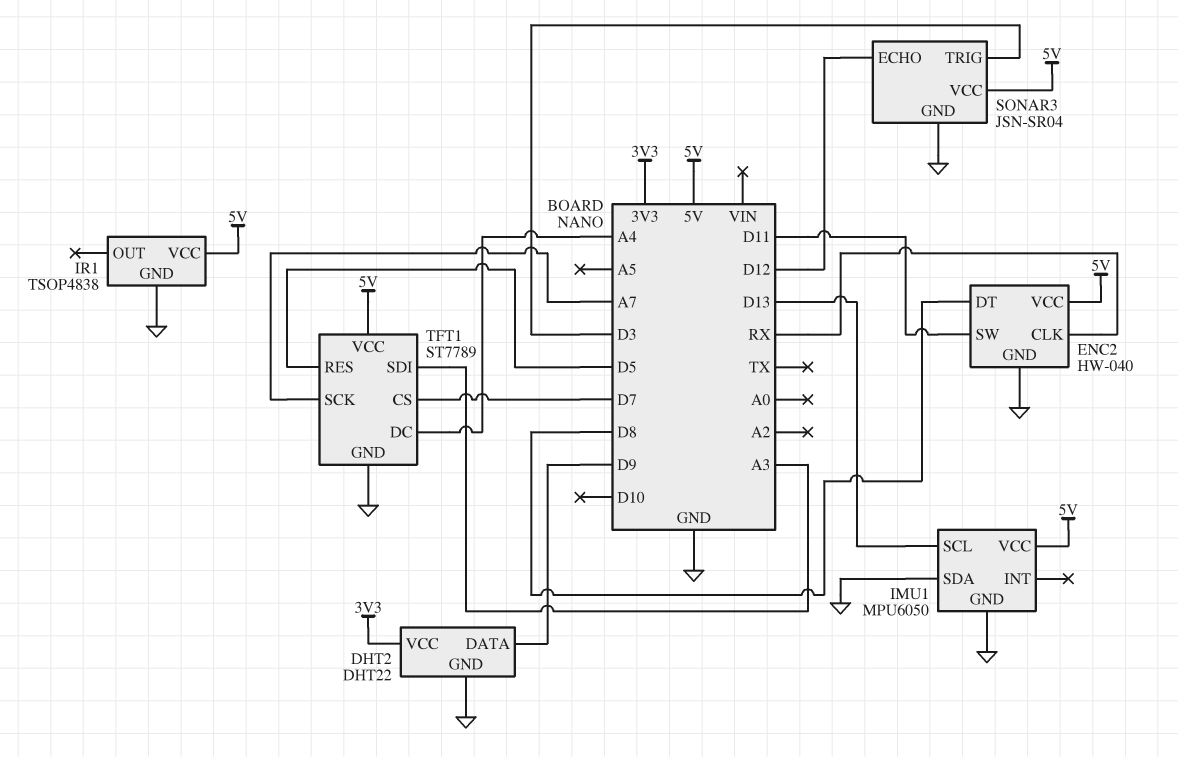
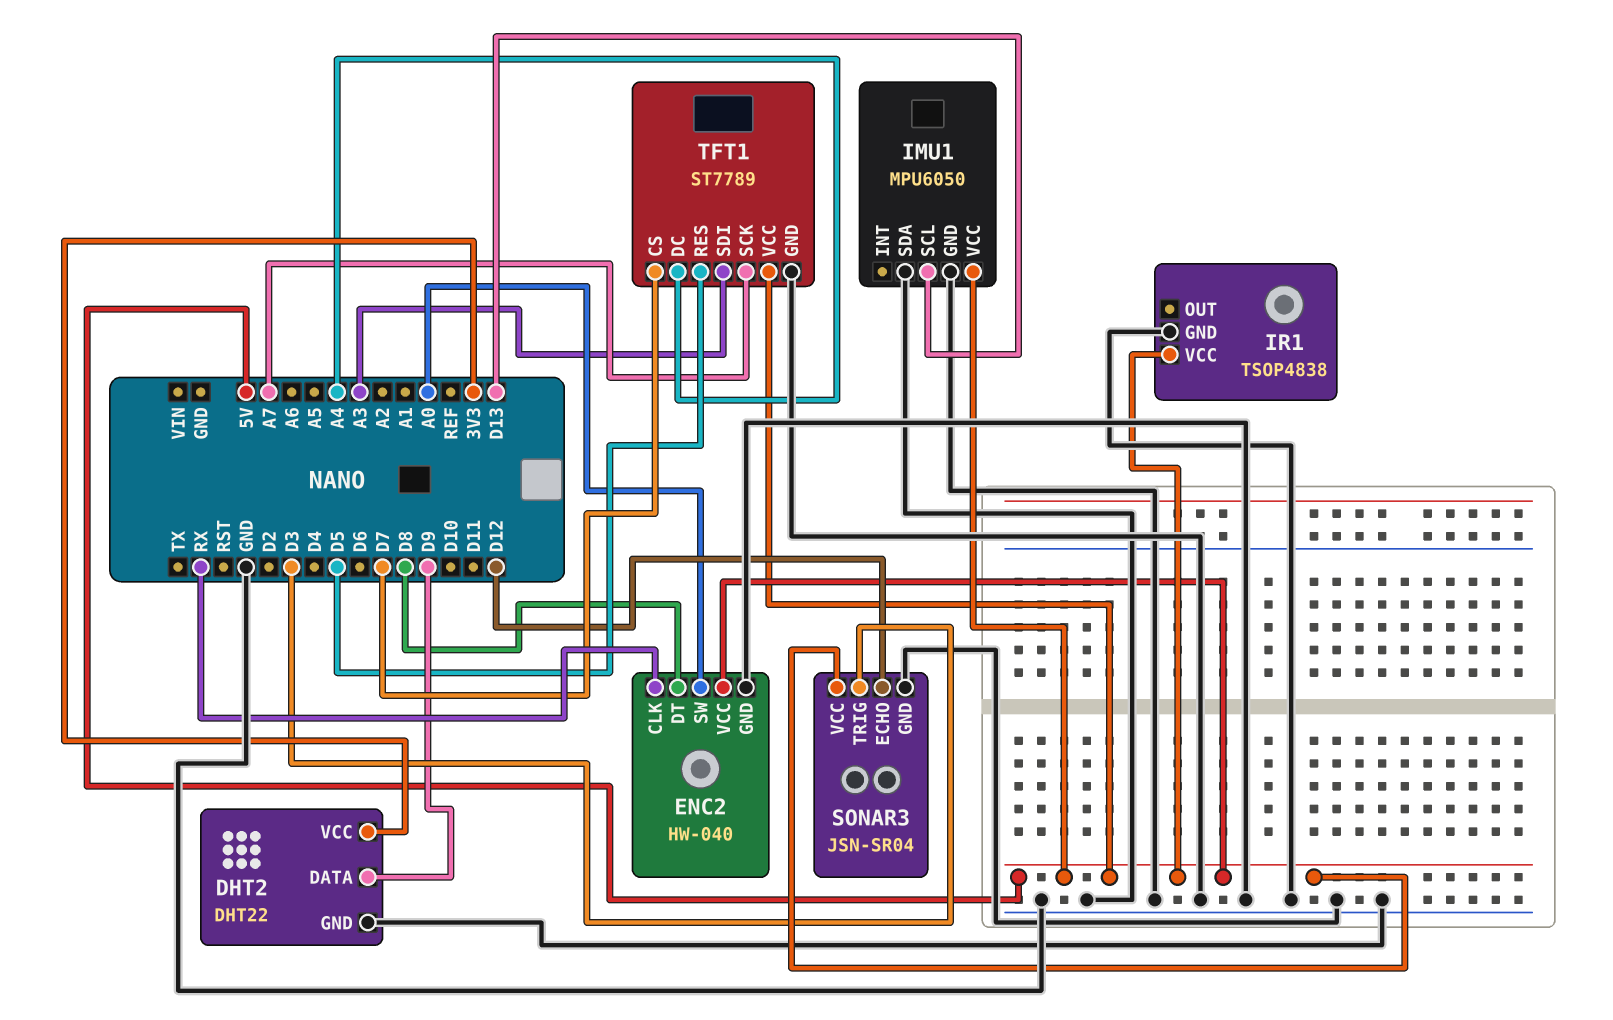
ENC2 pin SW: D11 -> A0

